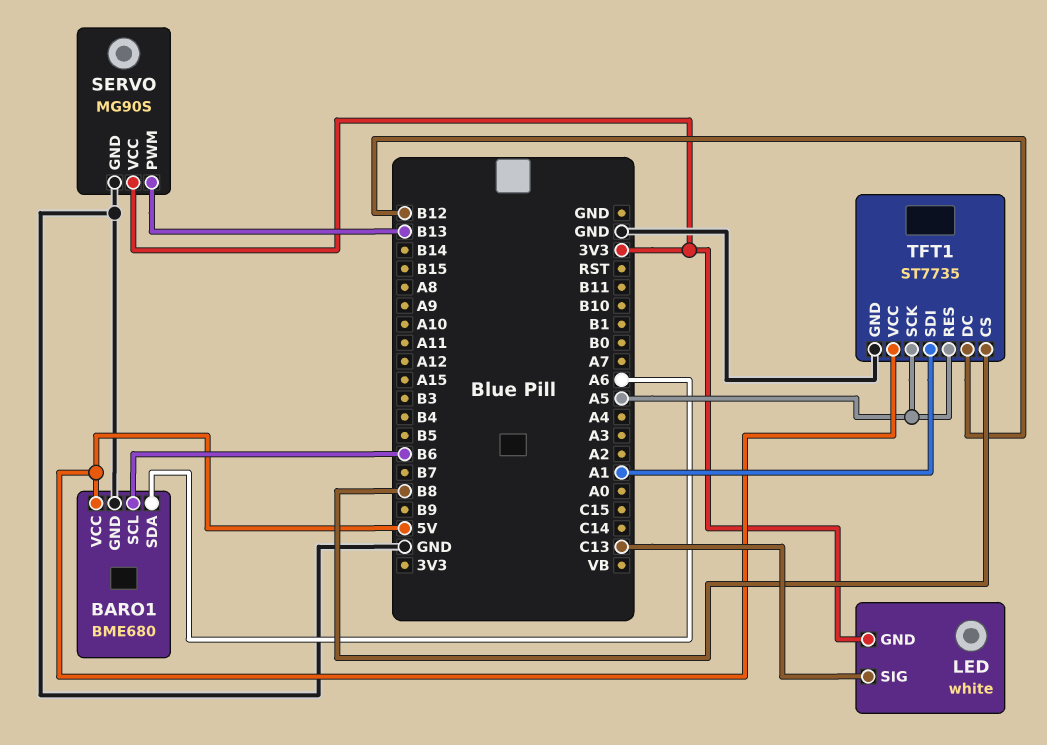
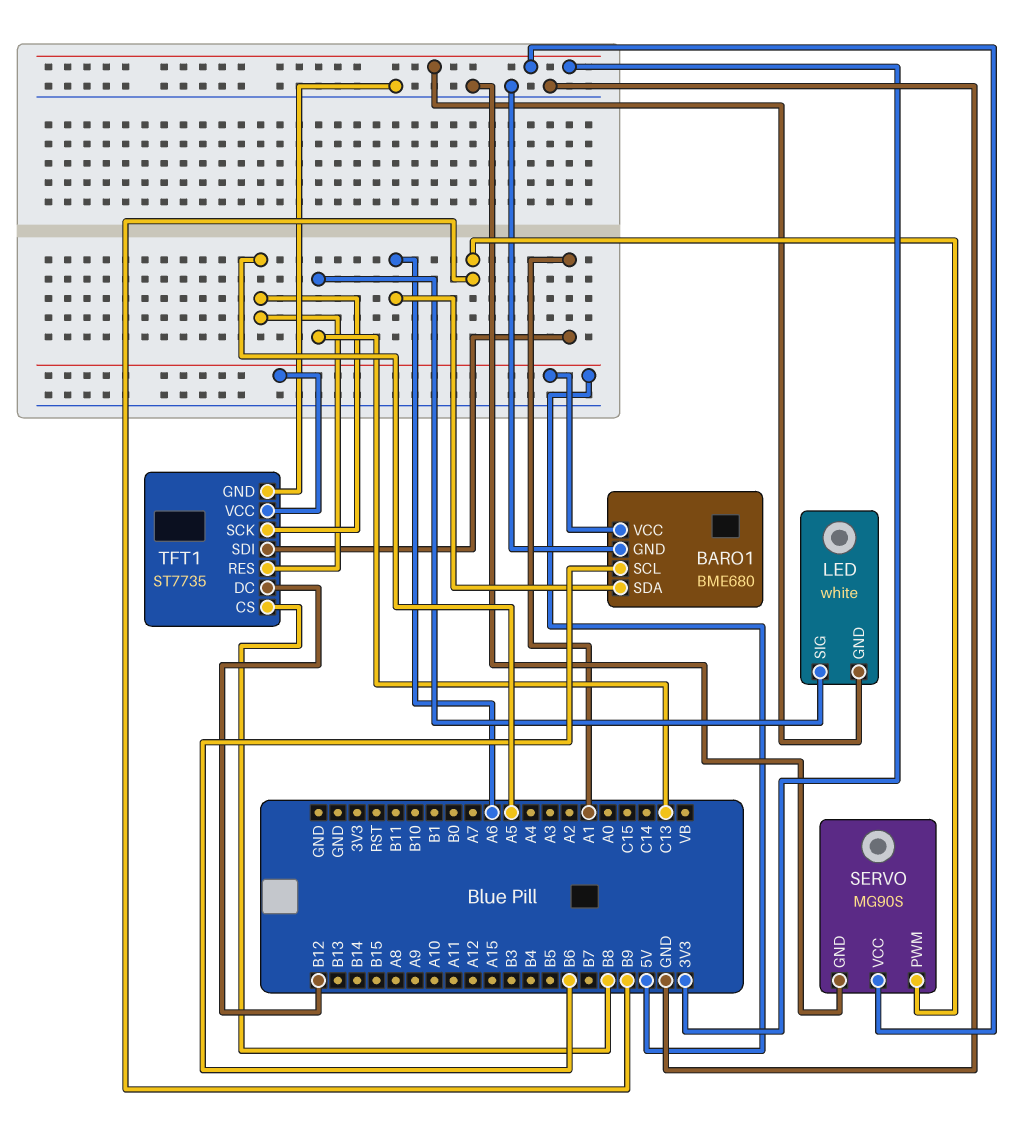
SERVO pin PWM: B13 -> B9

